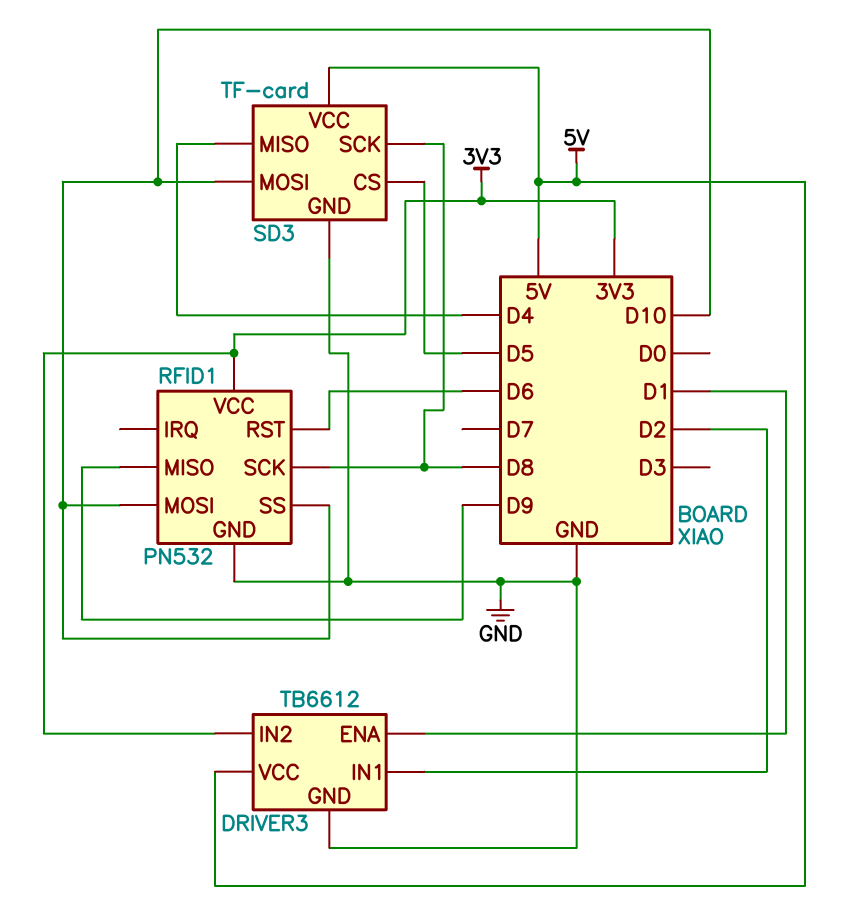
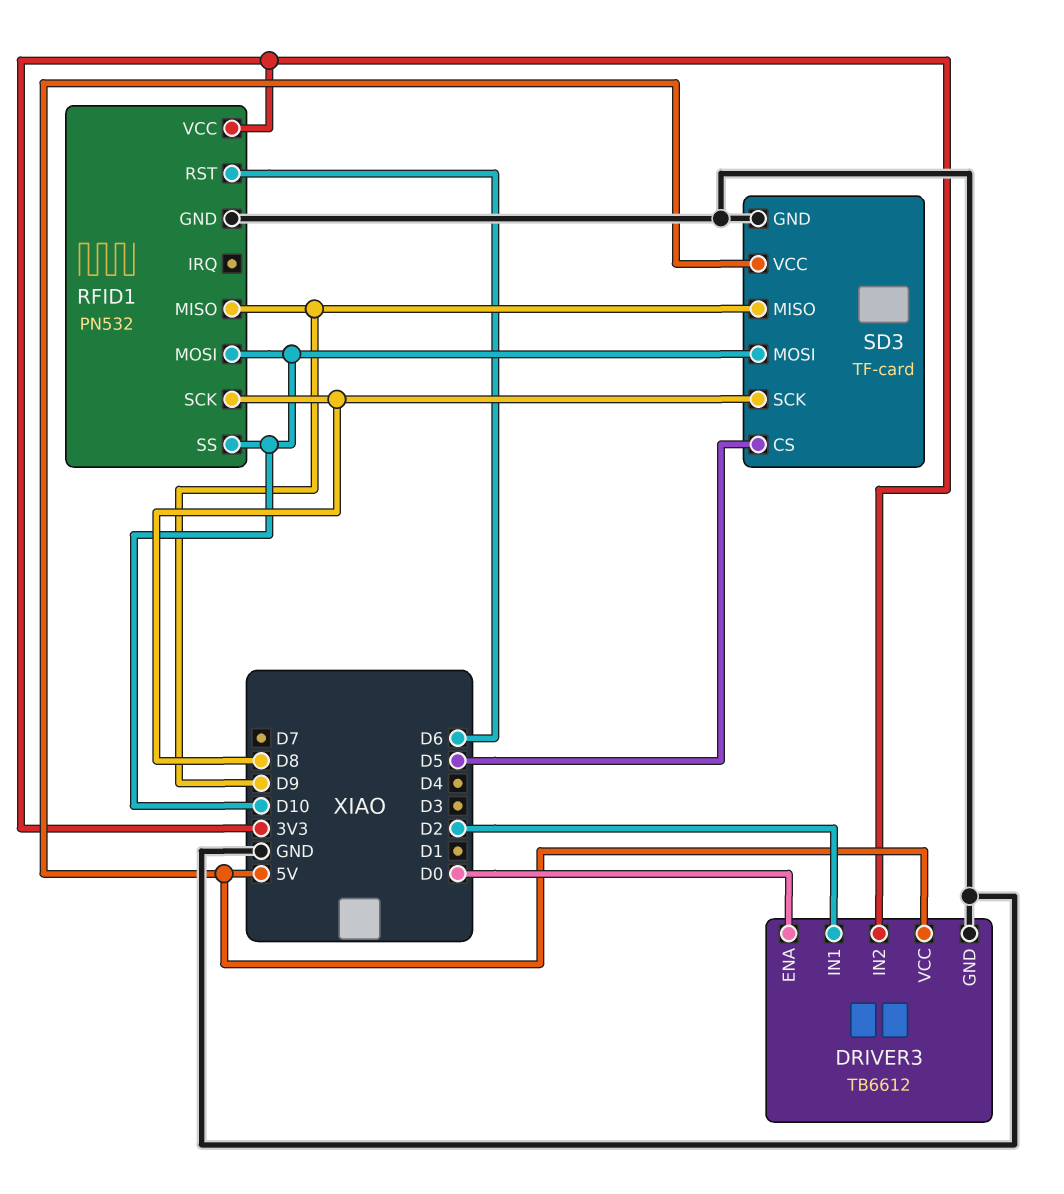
DRIVER3 pin ENA: D1 -> D0
SD3 pin MISO: D4 -> D9

